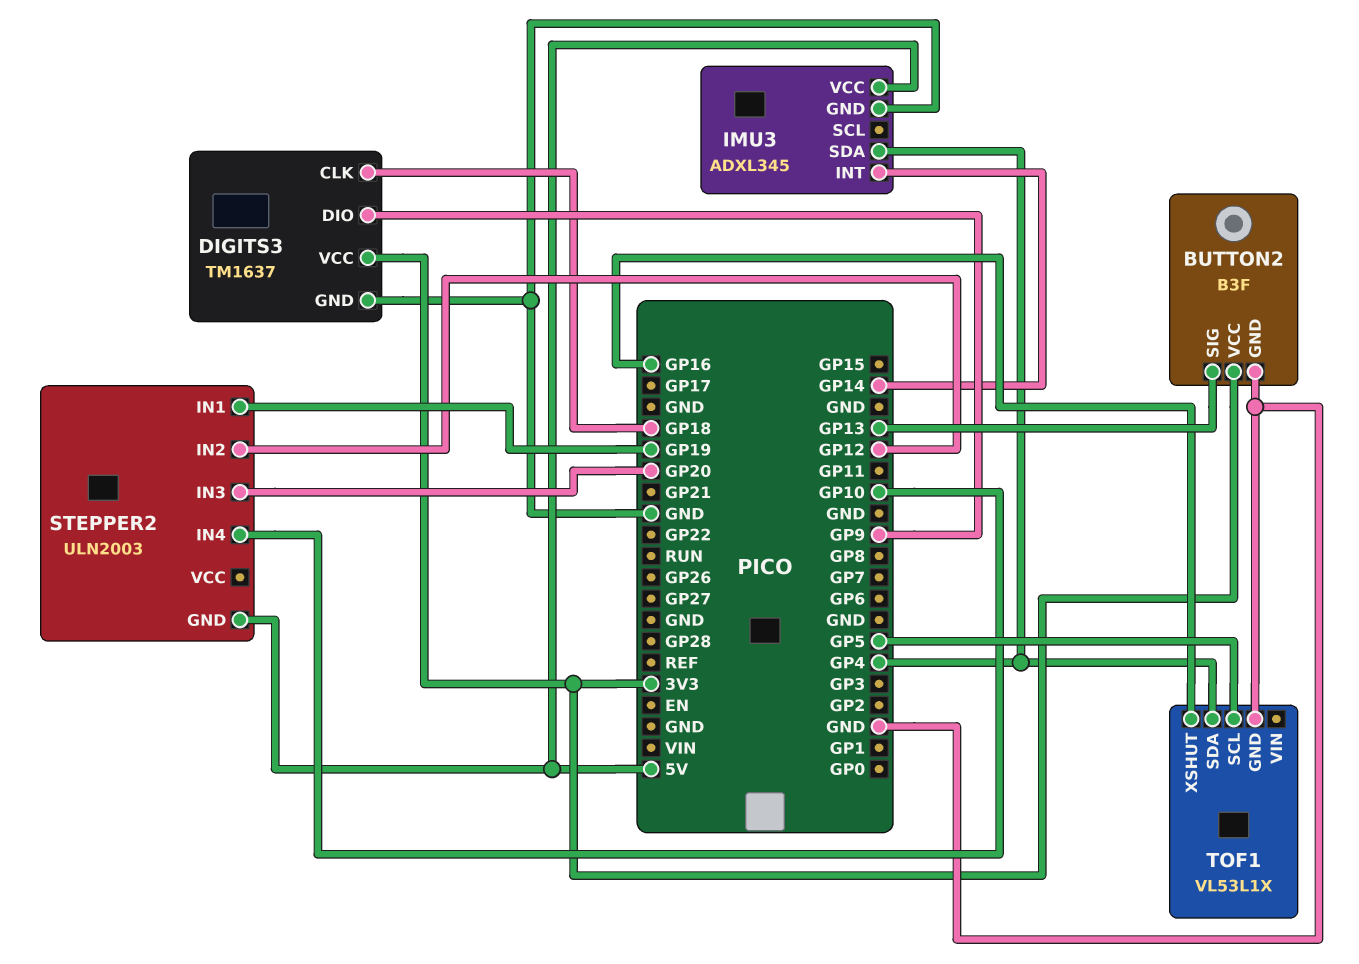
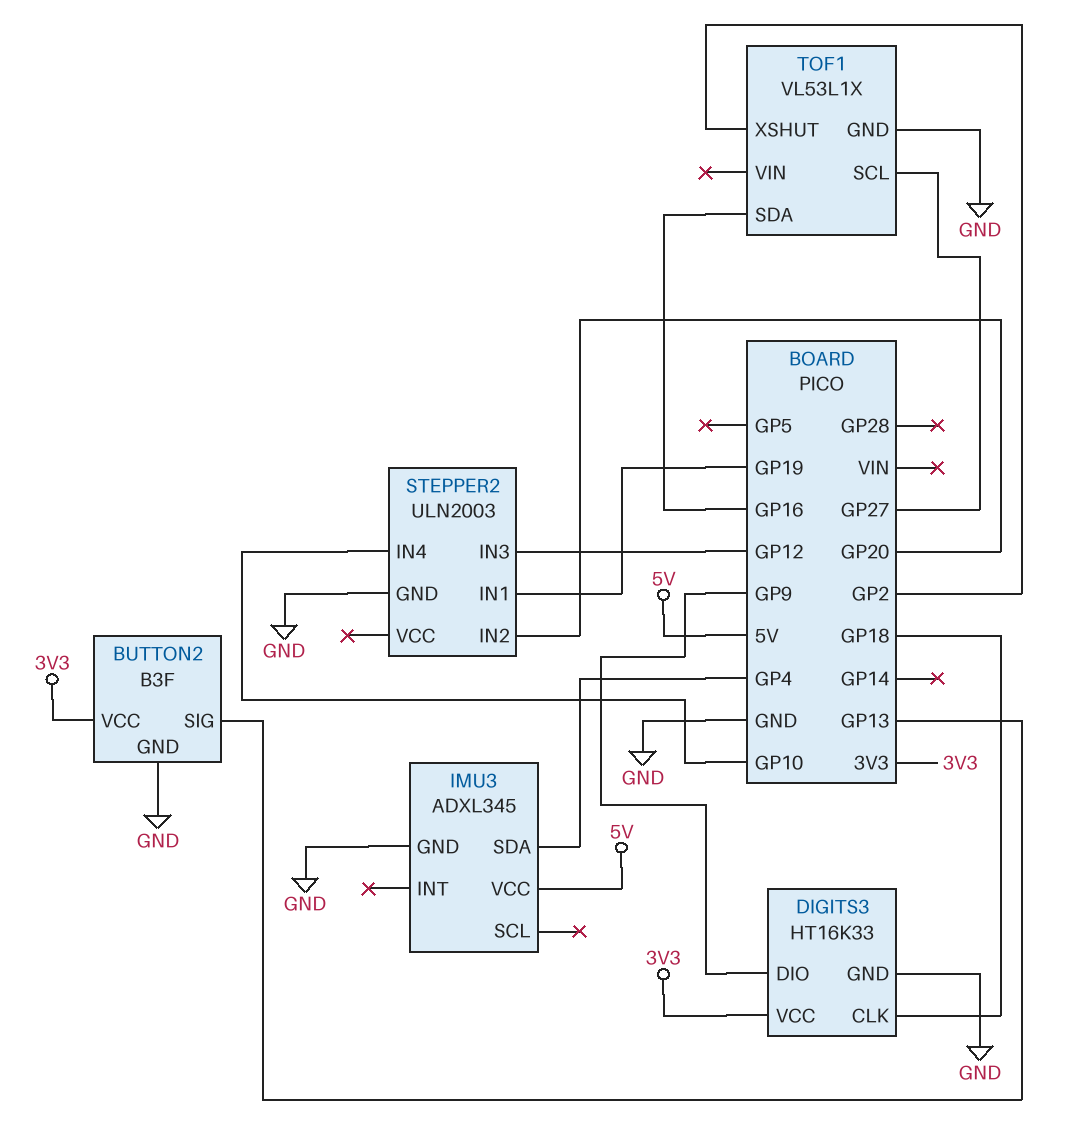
DIGITS3: TM1637 -> HT16K33
IMU3 pin INT: GP14 -> none
STEPPER2 pin GND: 5V -> GND
STEPPER2 pin IN2: GP12 -> GP20
STEPPER2 pin IN3: GP20 -> GP12
TOF1 pin SCL: GP5 -> GP27
TOF1 pin SDA: GP4 -> GP16
TOF1 pin XSHUT: GP16 -> GP2

